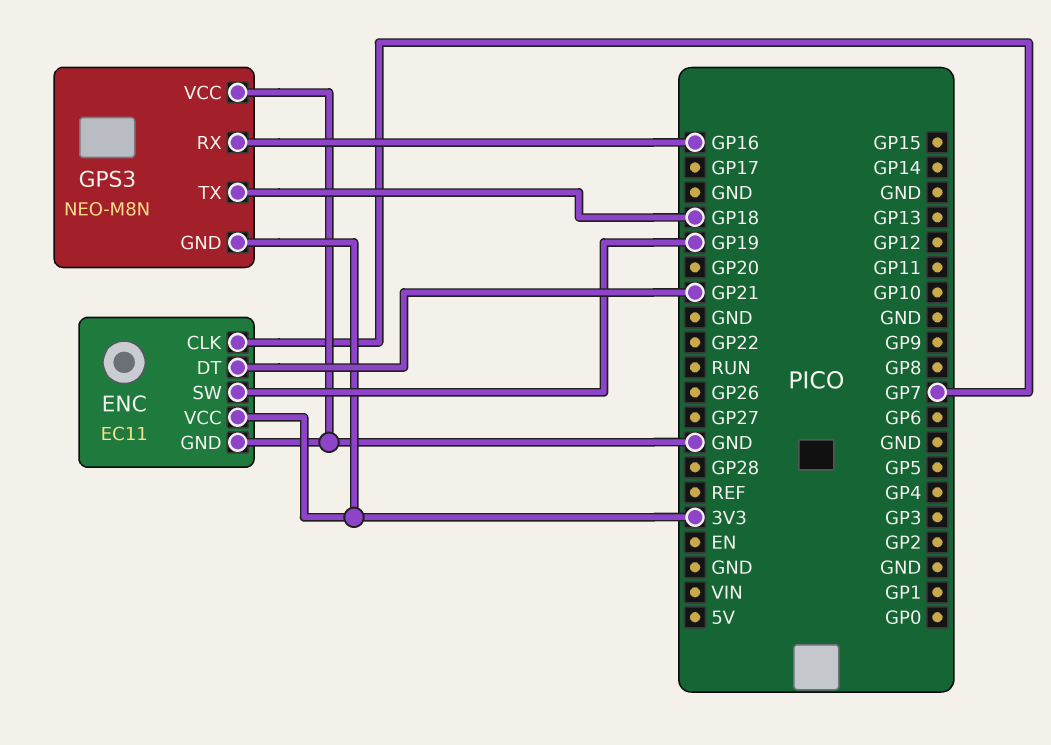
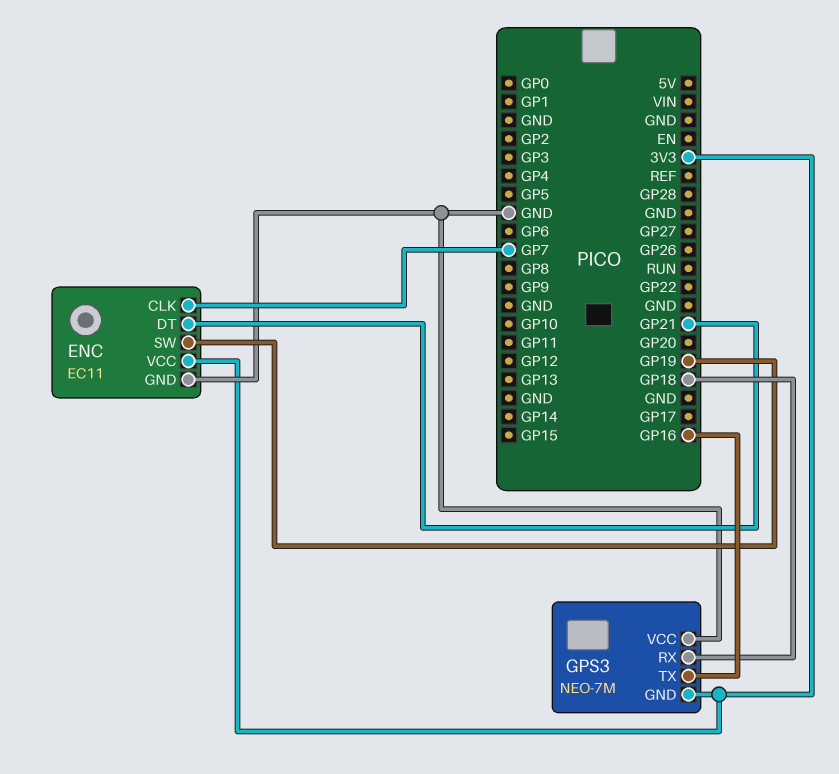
GPS3: NEO-M8N -> NEO-7M
GPS3 pin RX: GP16 -> GP18
GPS3 pin TX: GP18 -> GP16

